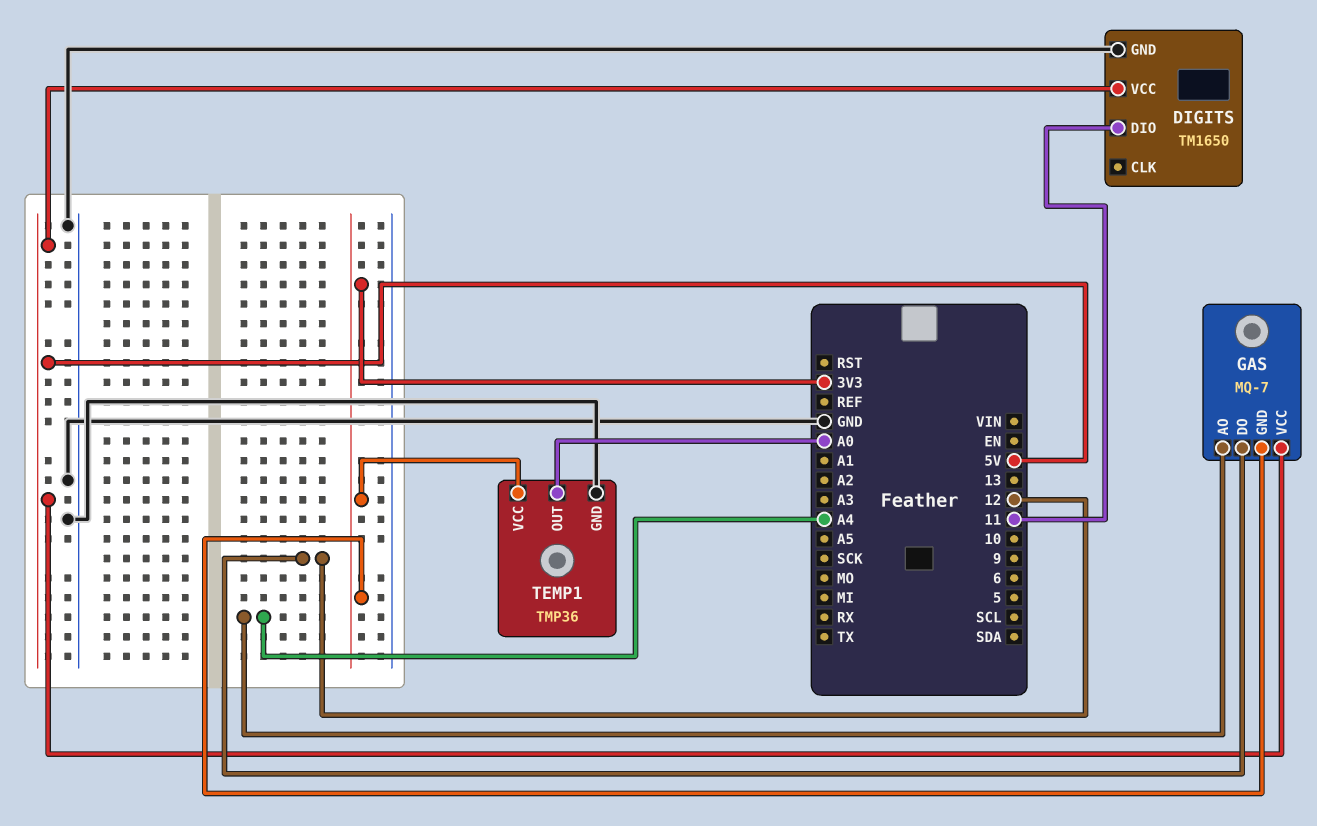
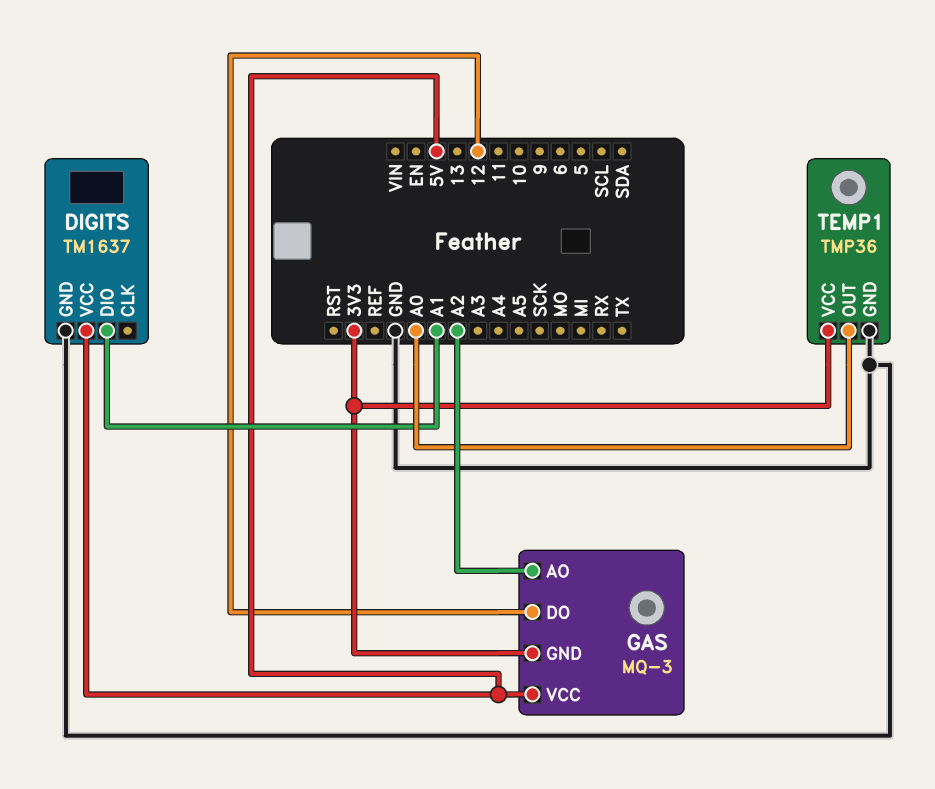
DIGITS: TM1650 -> TM1637
DIGITS pin DIO: 11 -> A1
GAS: MQ-7 -> MQ-3
GAS pin AO: A4 -> A2

